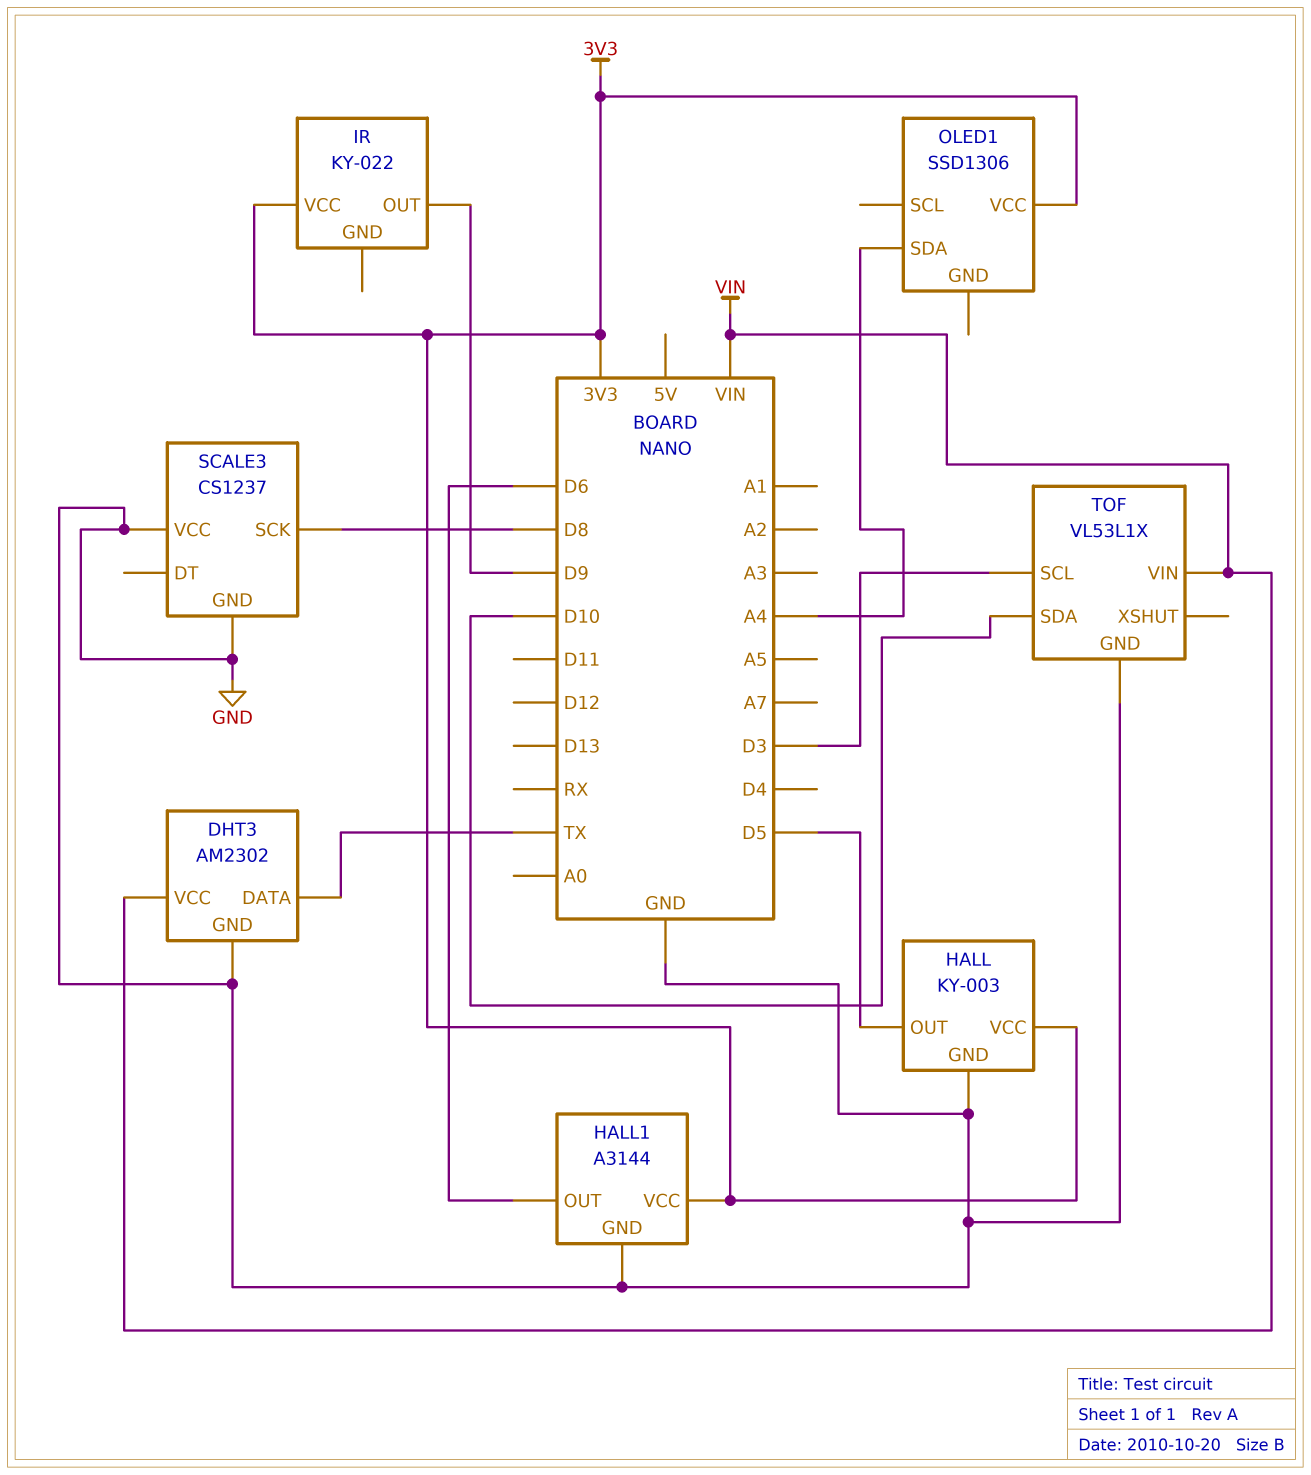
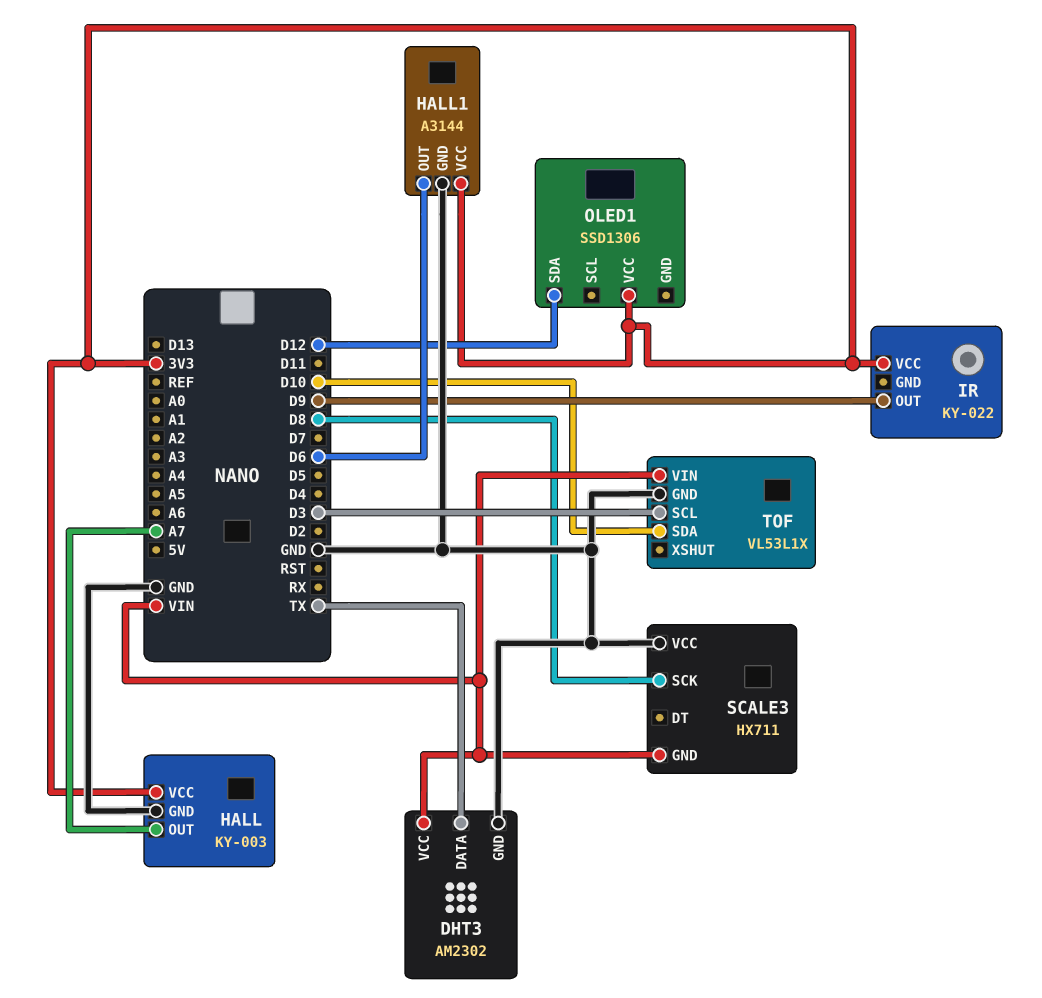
HALL pin OUT: D5 -> A7
OLED1 pin SDA: A4 -> D12
SCALE3: CS1237 -> HX711
SCALE3 pin GND: GND -> VIN

